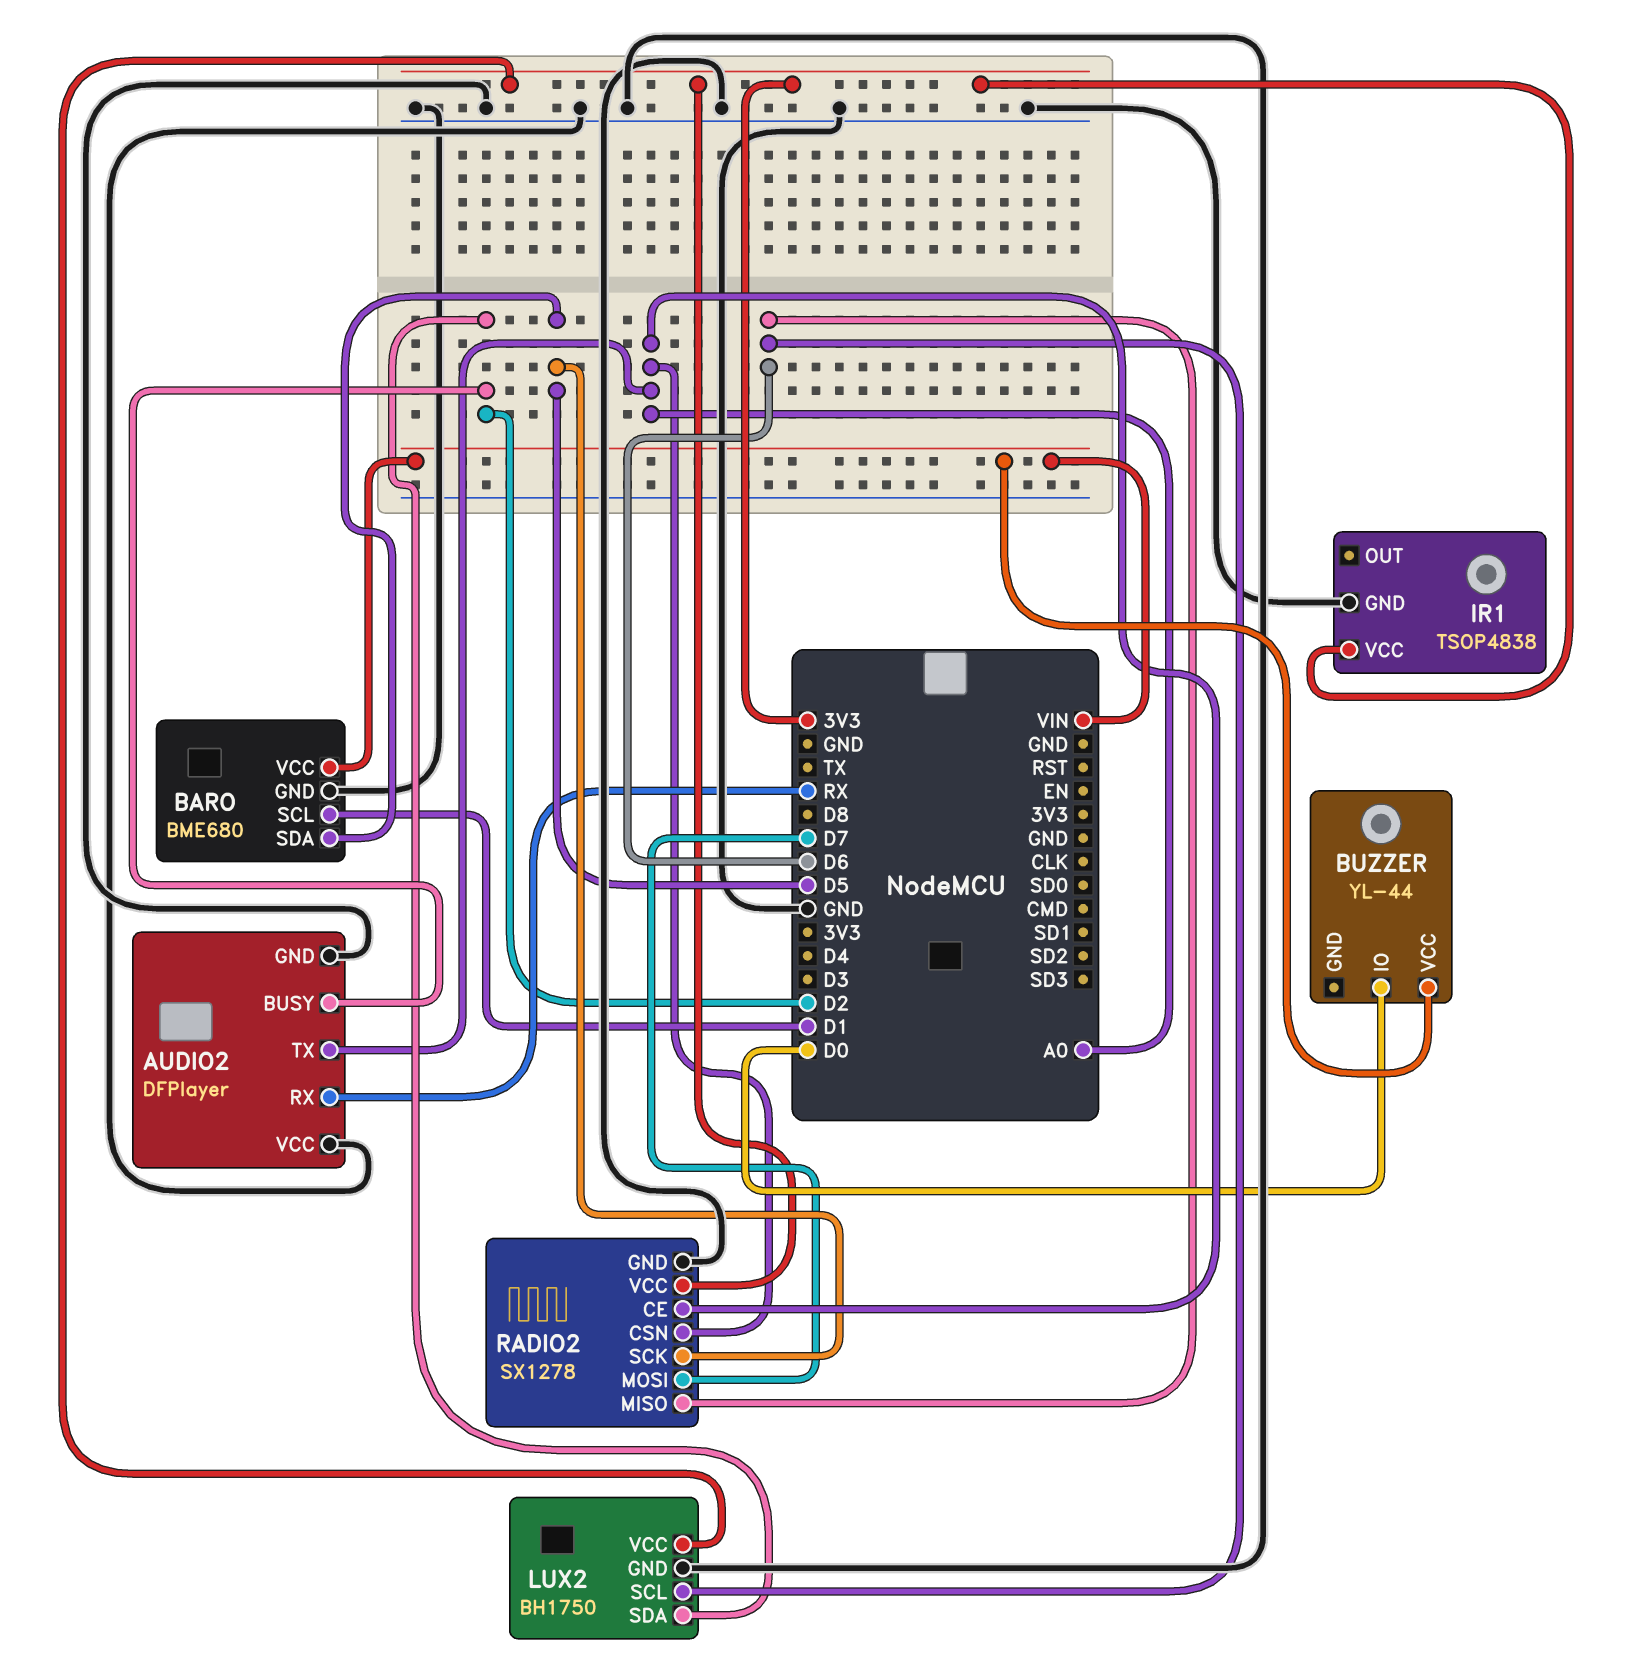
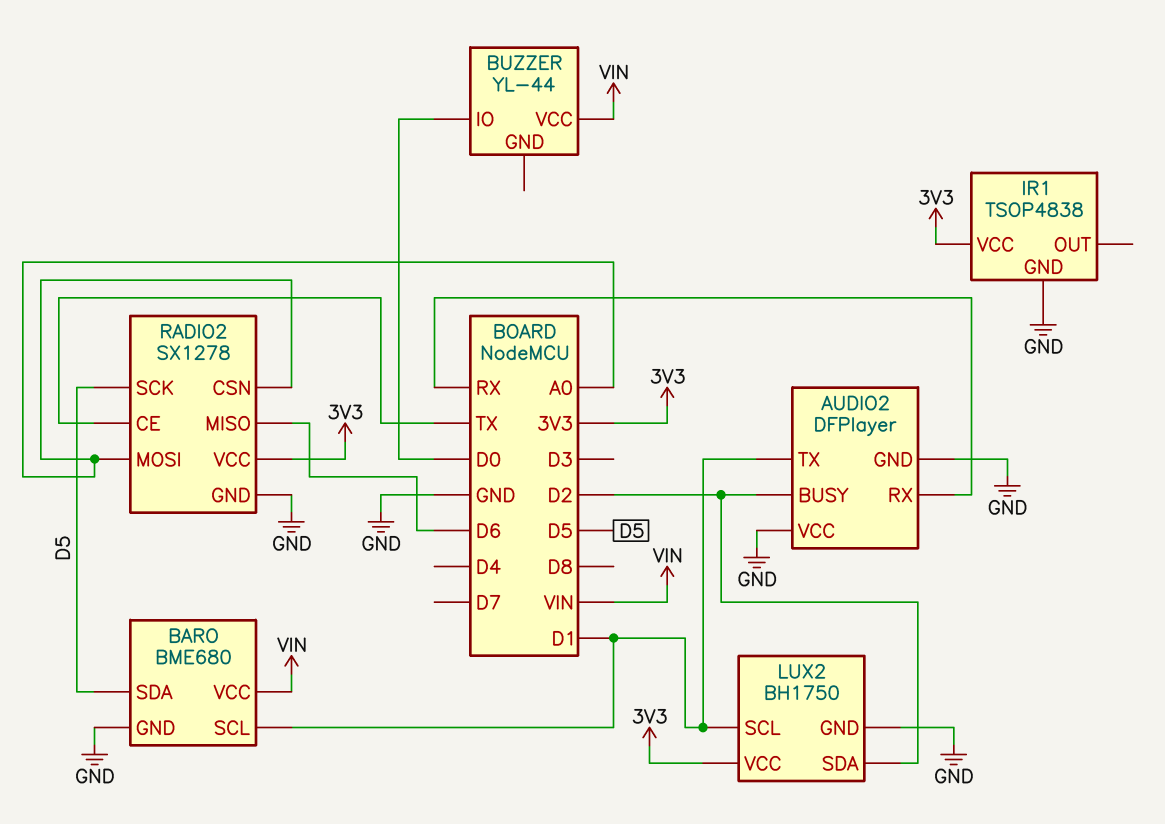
AUDIO2 pin TX: A0 -> D1
LUX2 pin SCL: D6 -> D1
RADIO2 pin CE: A0 -> TX
RADIO2 pin MOSI: D7 -> A0

